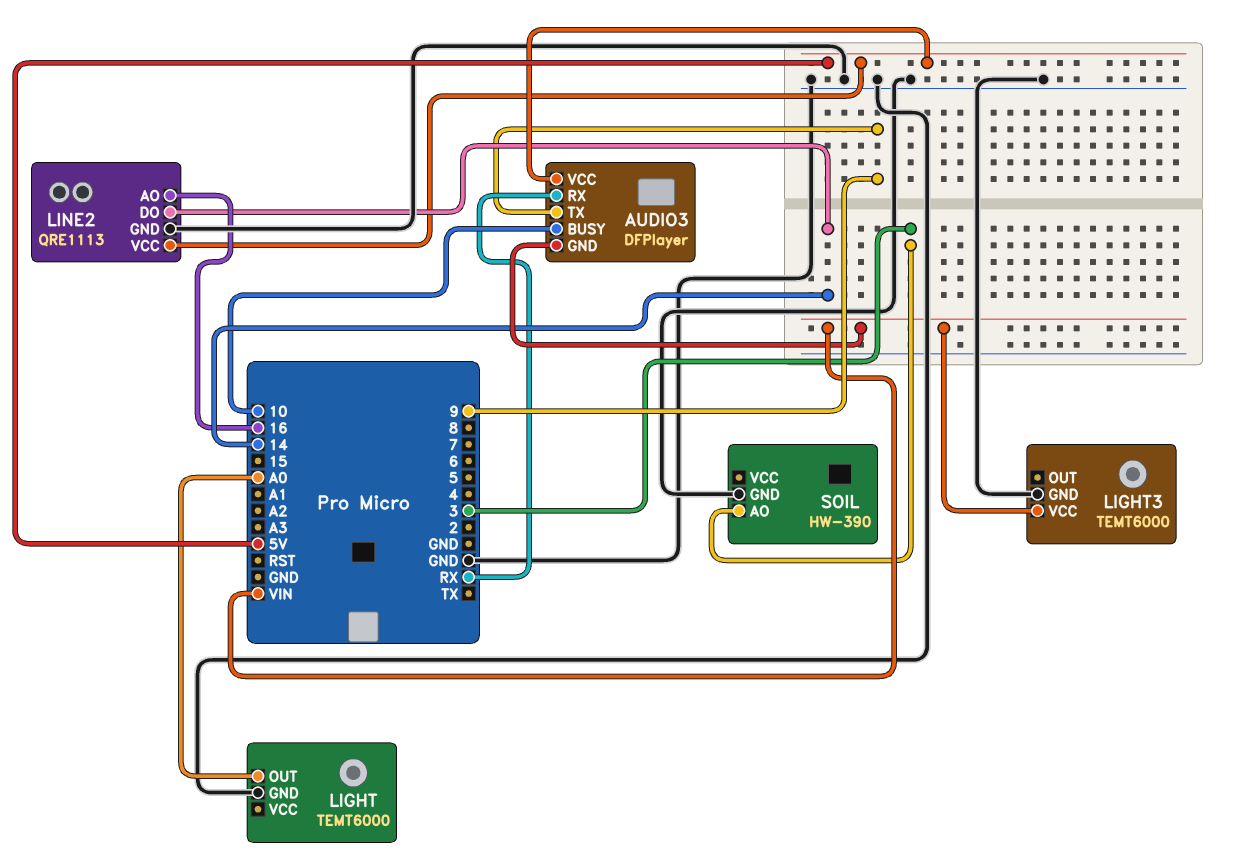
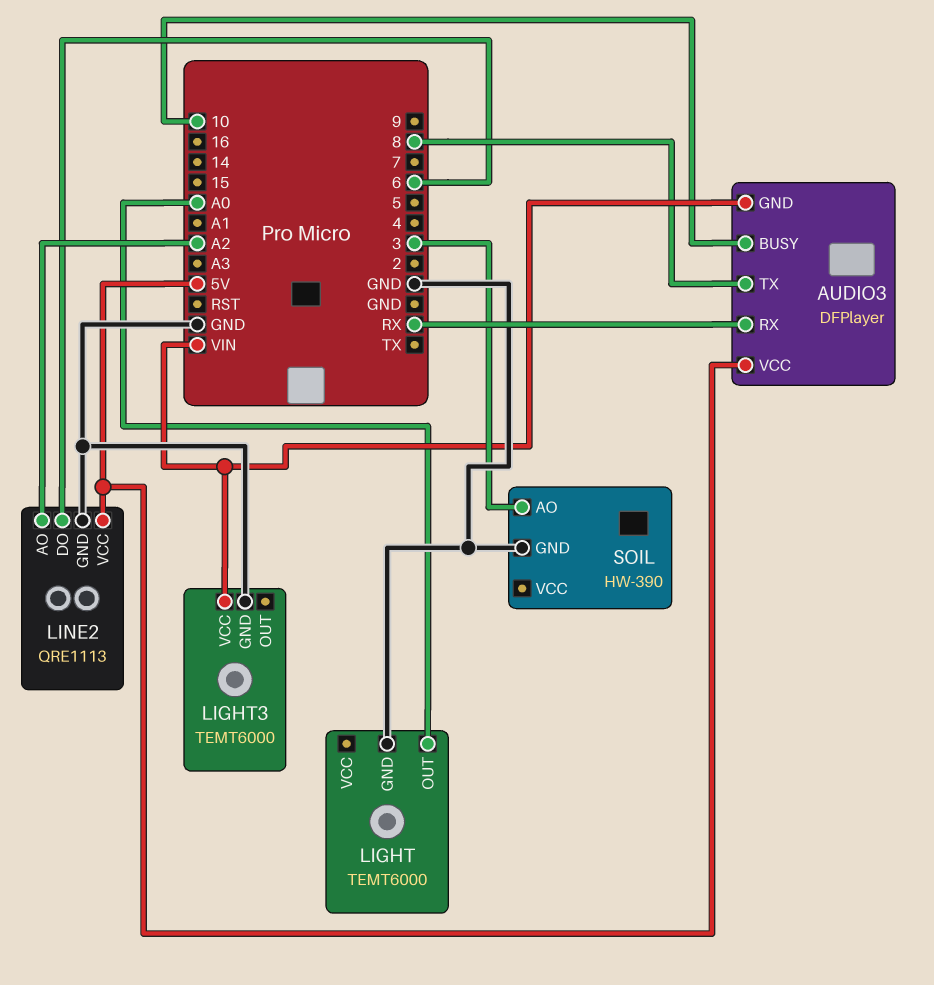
AUDIO3 pin TX: 9 -> 8
LINE2 pin AO: 16 -> A2
LINE2 pin DO: 14 -> 6

